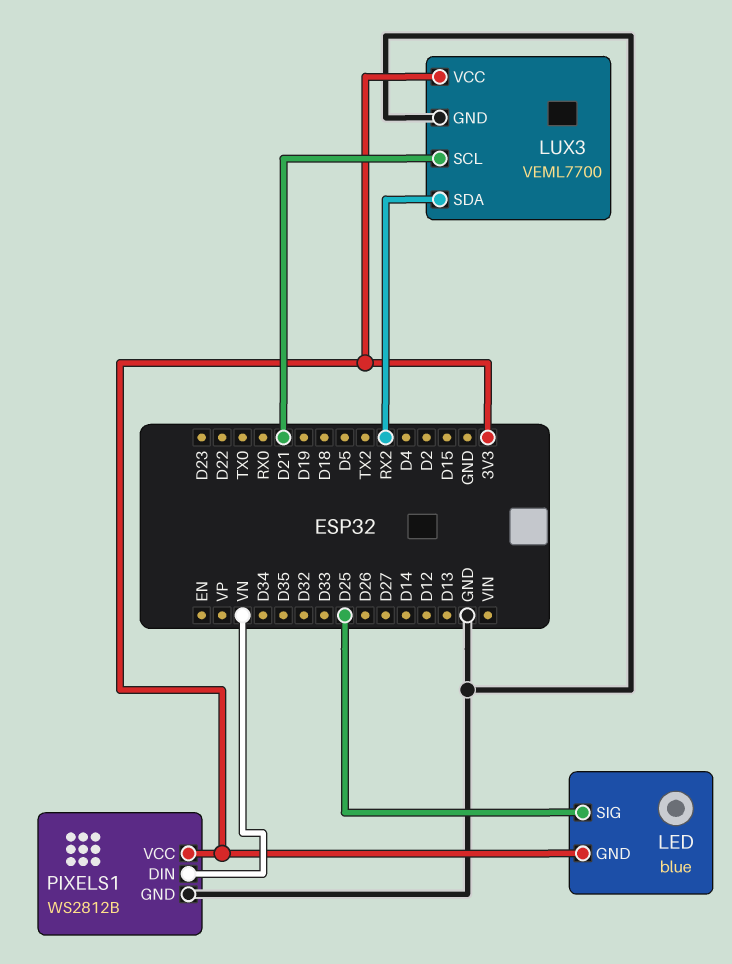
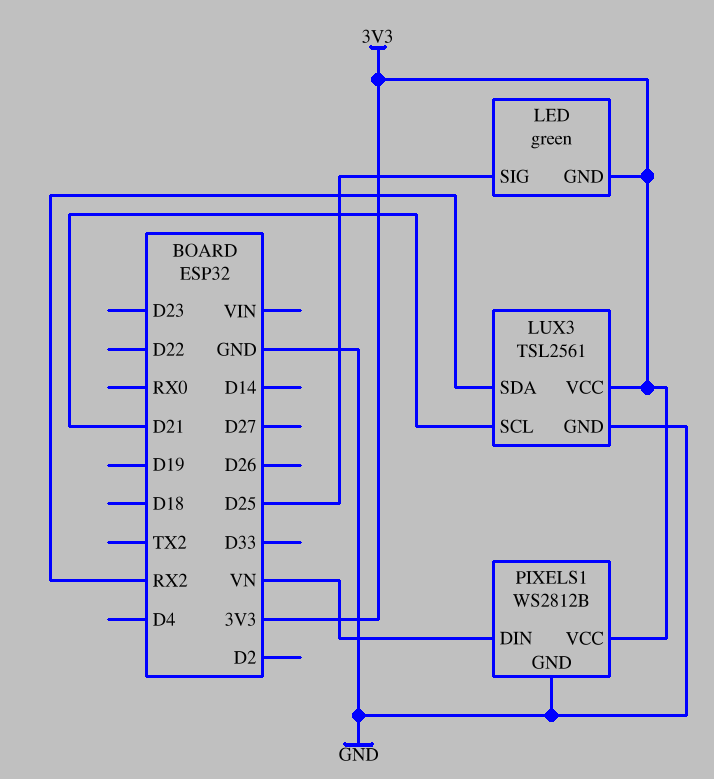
LED: blue -> green
LUX3: VEML7700 -> TSL2561

